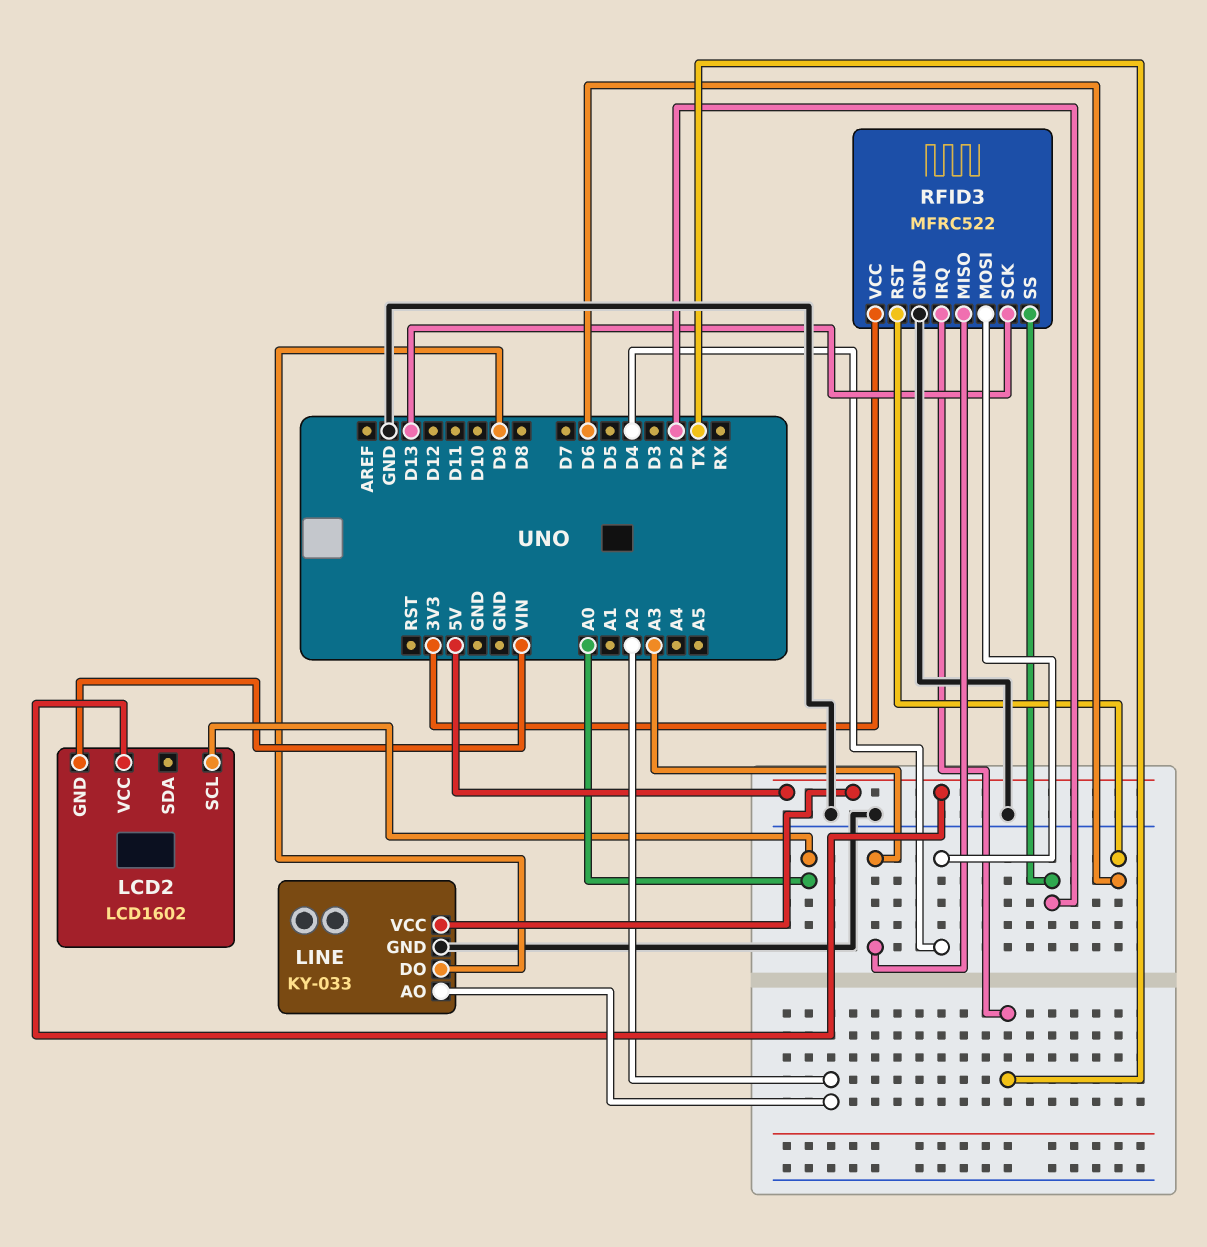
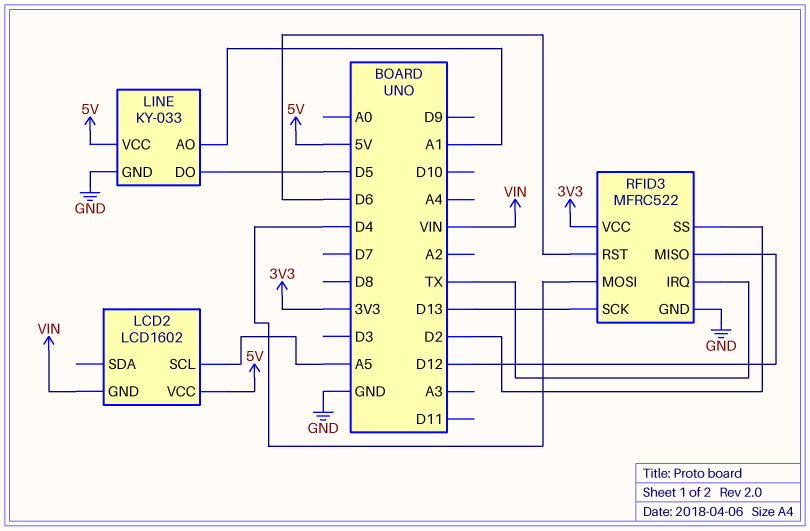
LCD2 pin SCL: A0 -> A5
LINE pin AO: A2 -> A1
LINE pin DO: D9 -> D5
RFID3 pin MISO: A3 -> D12

